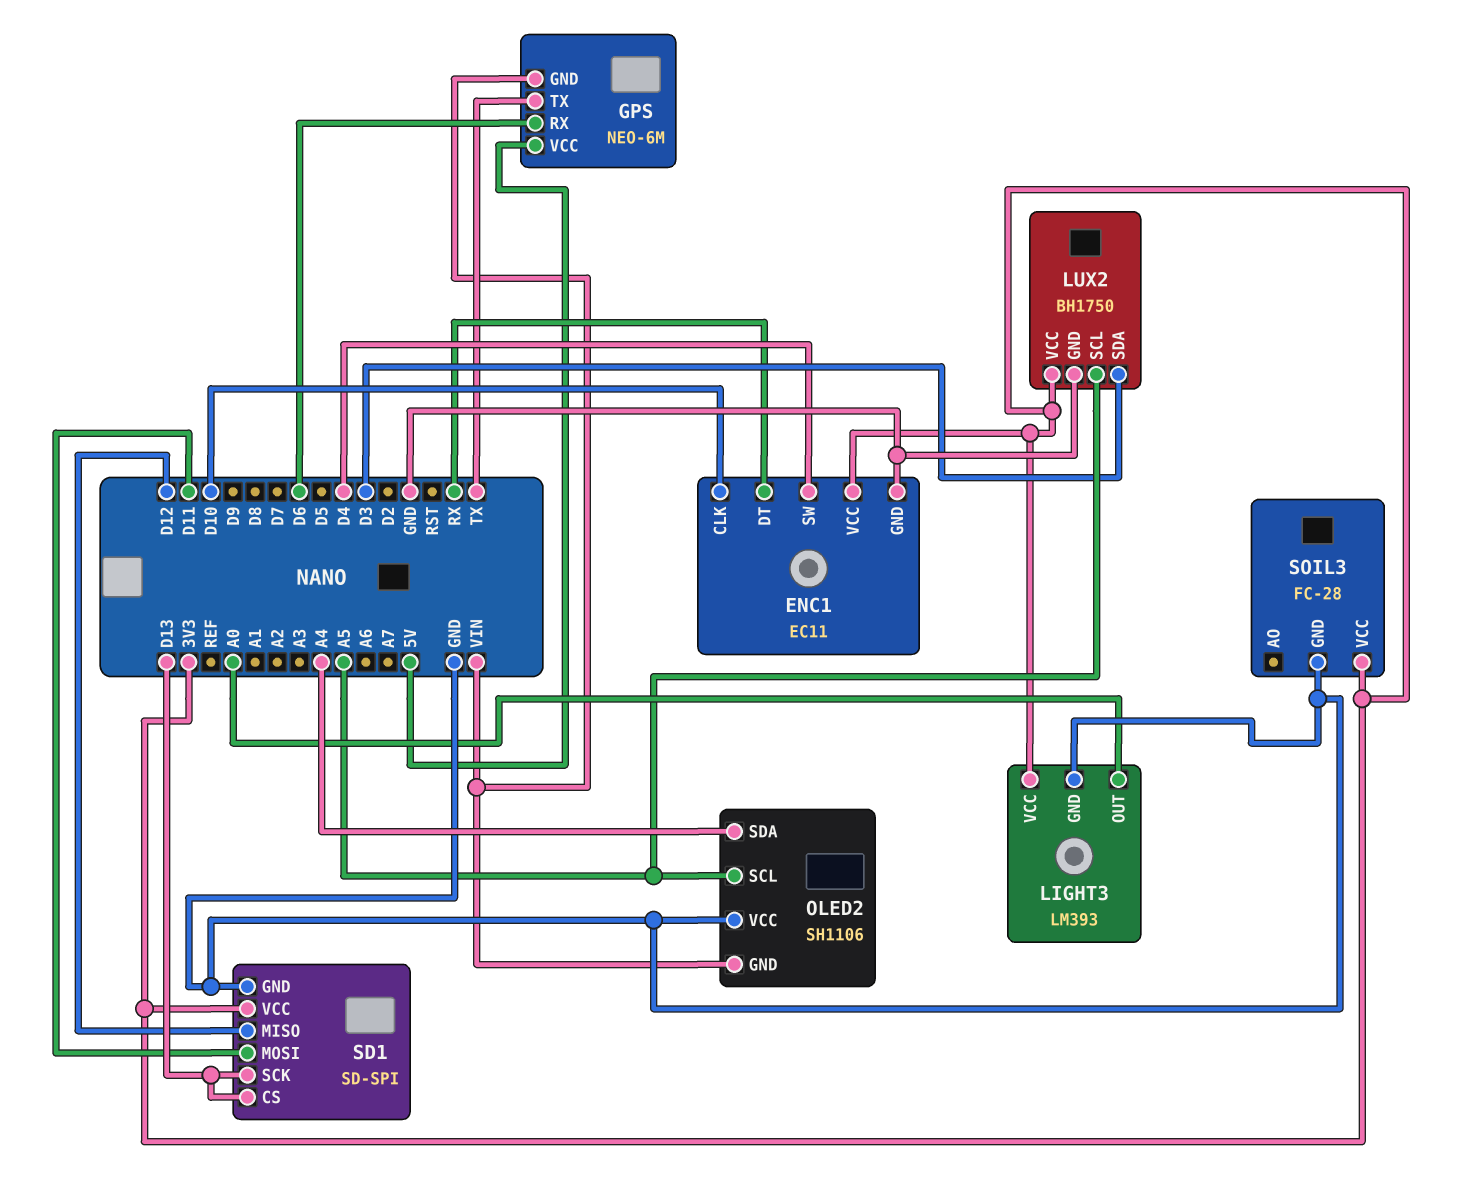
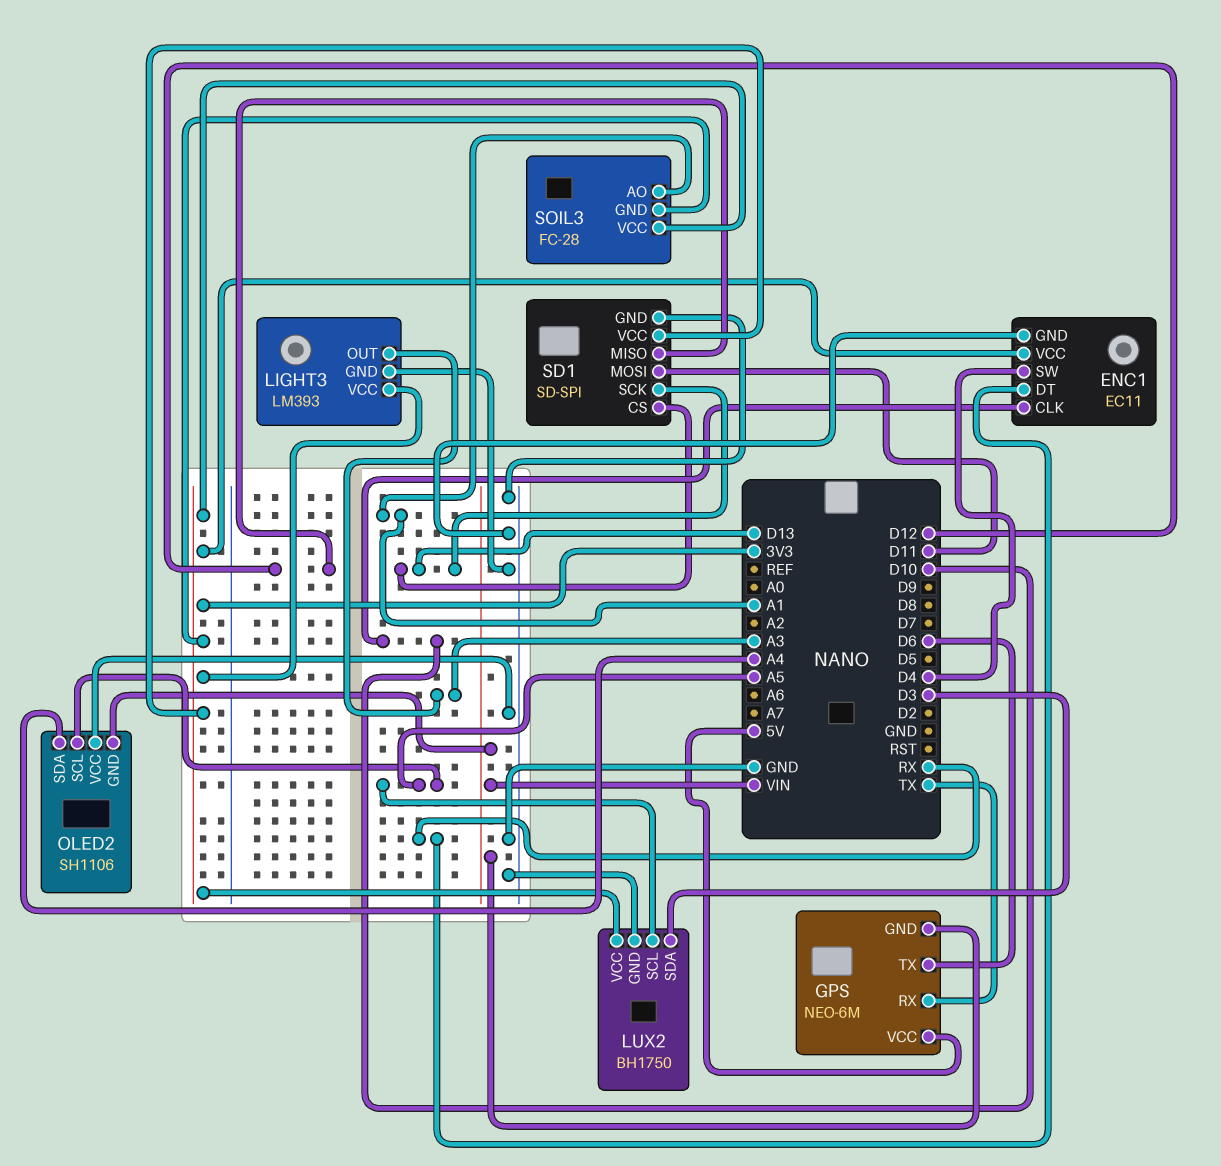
GPS pin RX: D6 -> TX
GPS pin TX: TX -> D6
LIGHT3 pin OUT: A0 -> A3
SOIL3 pin AO: none -> A1
SOIL3 pin GND: GND -> 3V3

